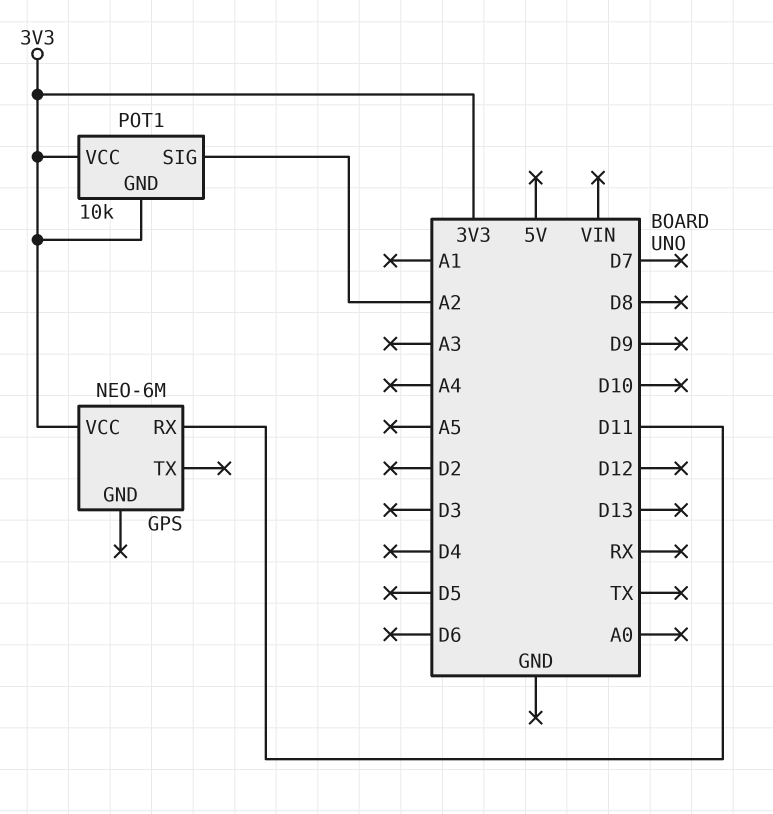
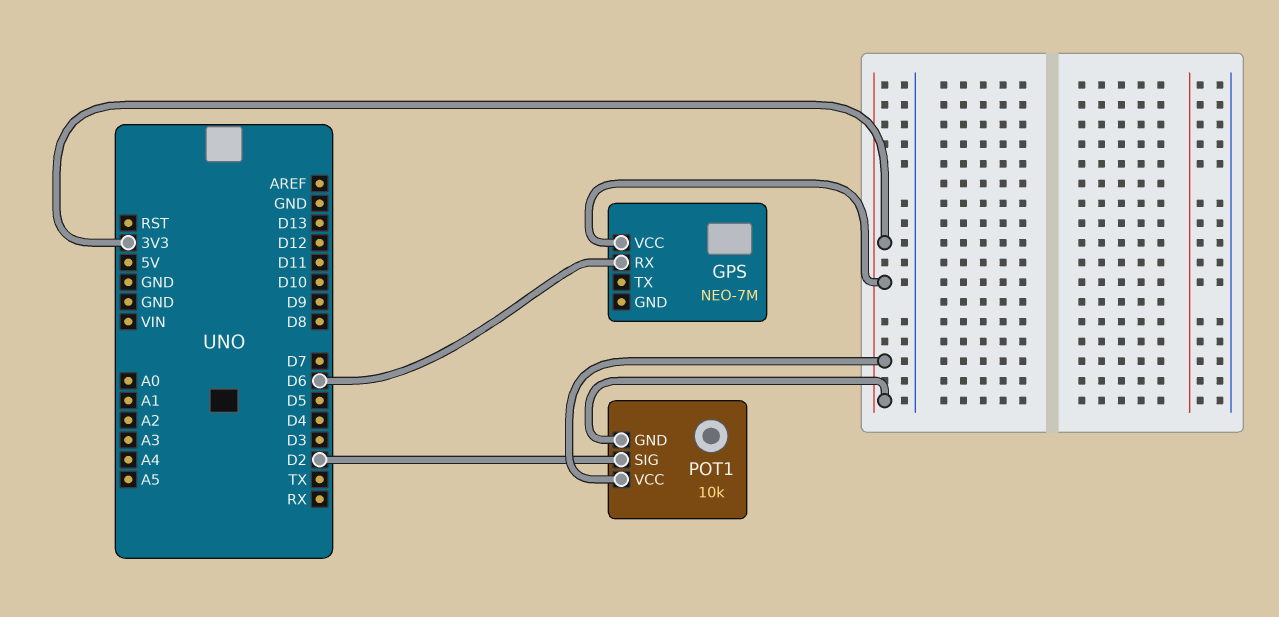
GPS: NEO-6M -> NEO-7M
GPS pin RX: D11 -> D6
POT1 pin SIG: A2 -> D2

